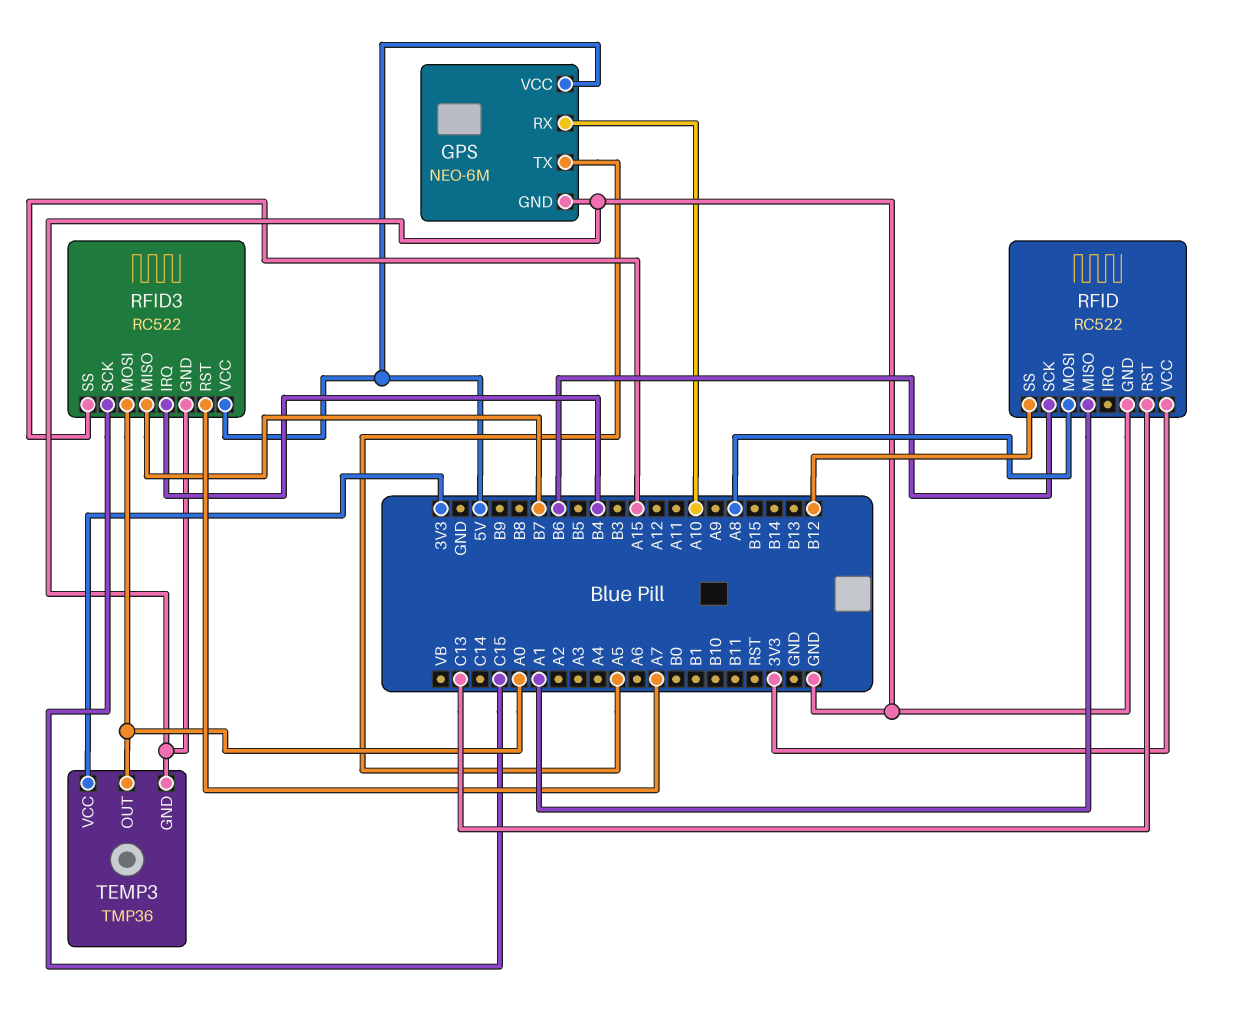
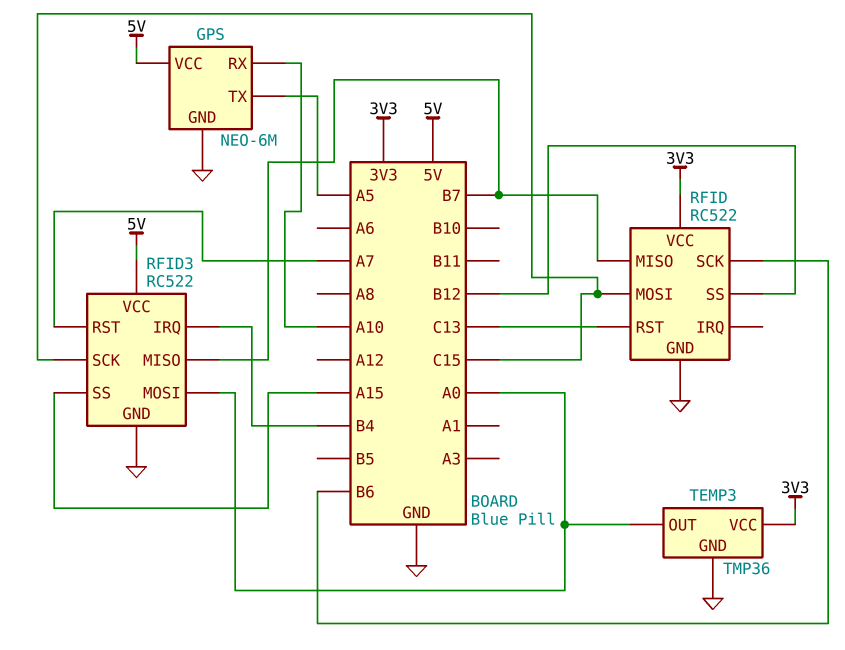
RFID pin MISO: A1 -> B7
RFID pin MOSI: A8 -> C15

